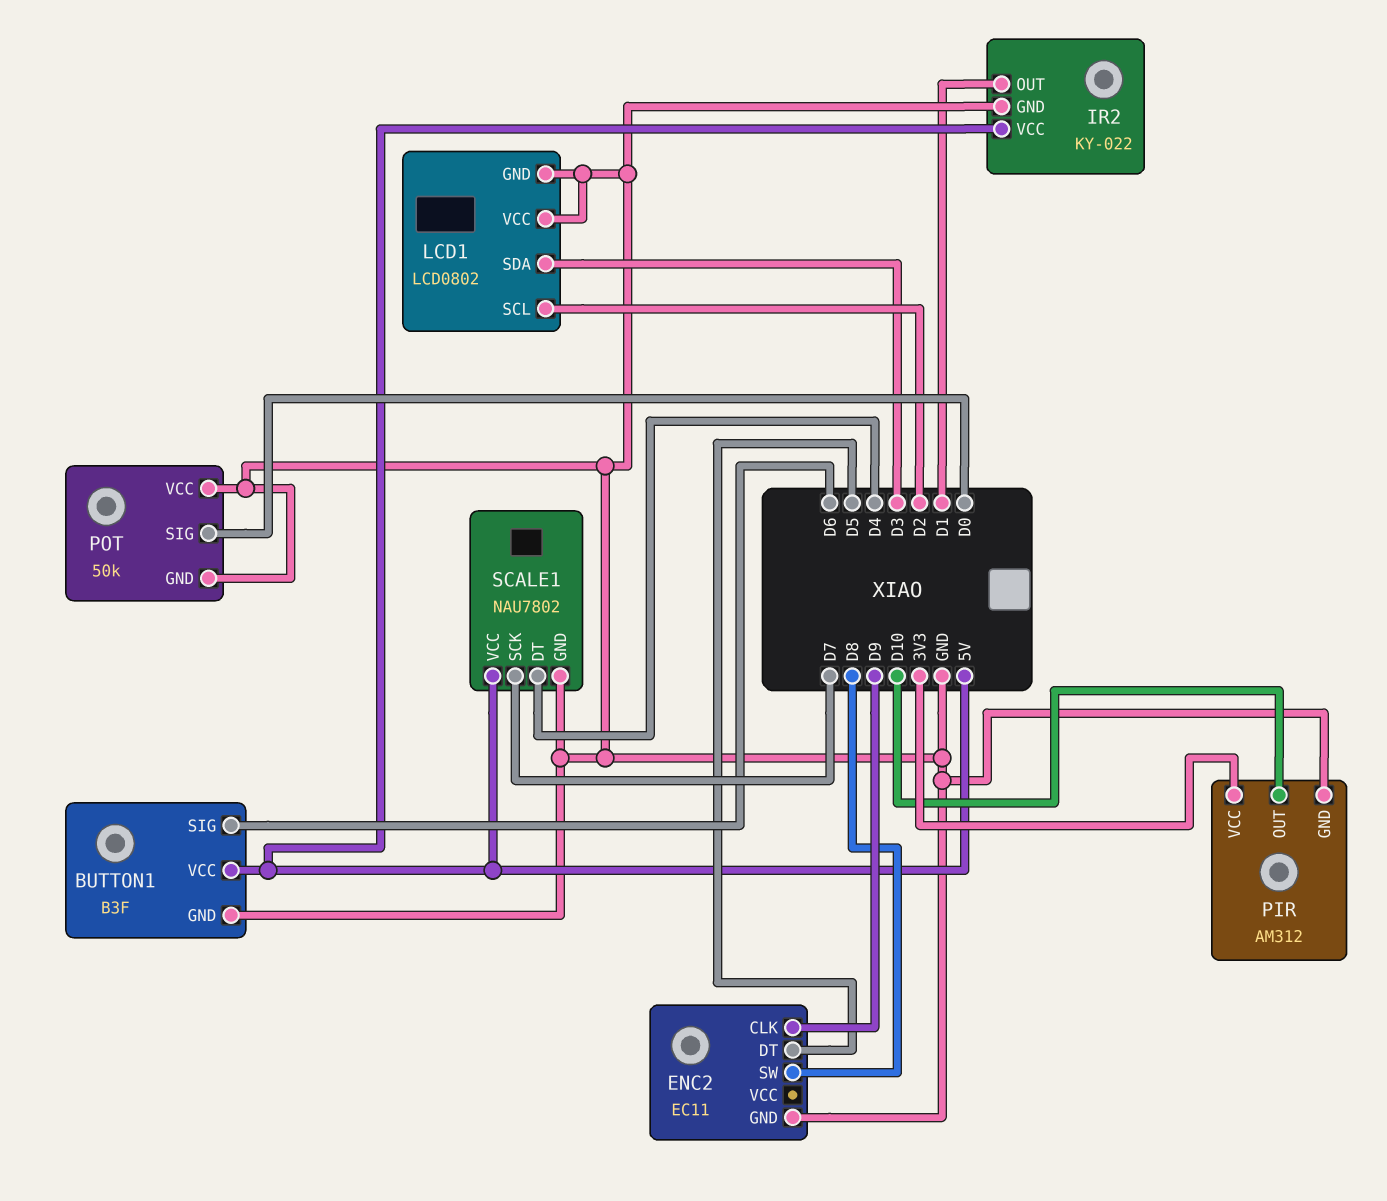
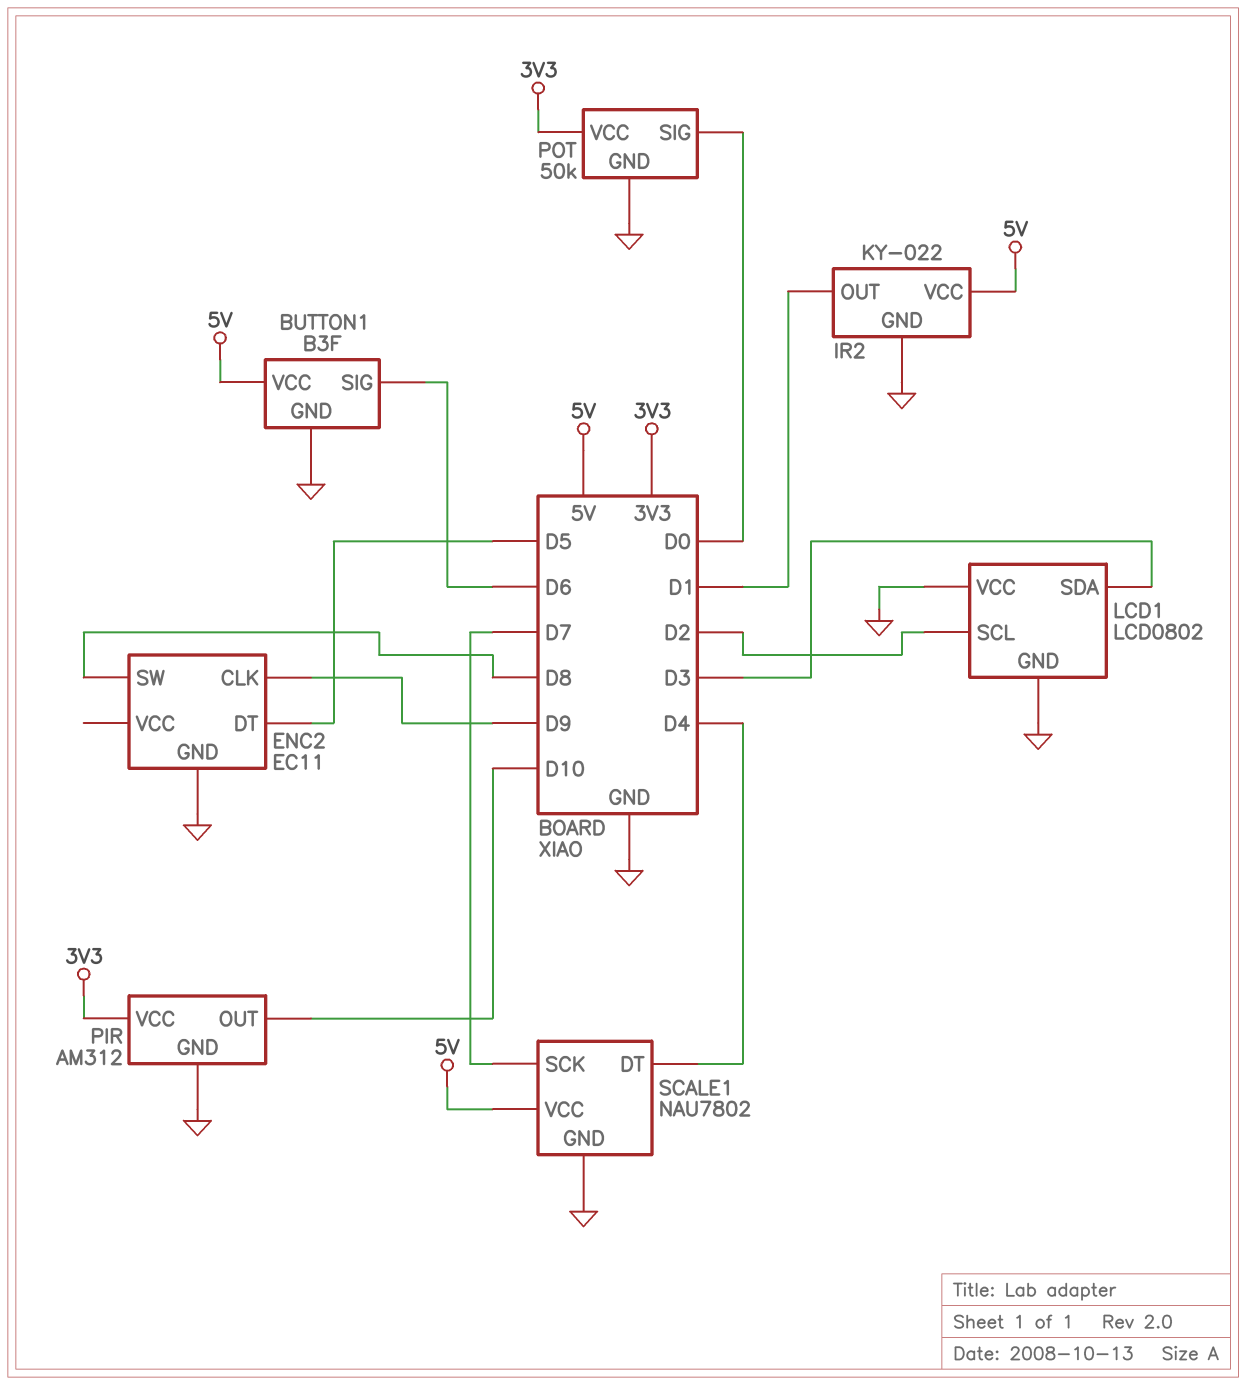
POT pin VCC: GND -> 3V3

